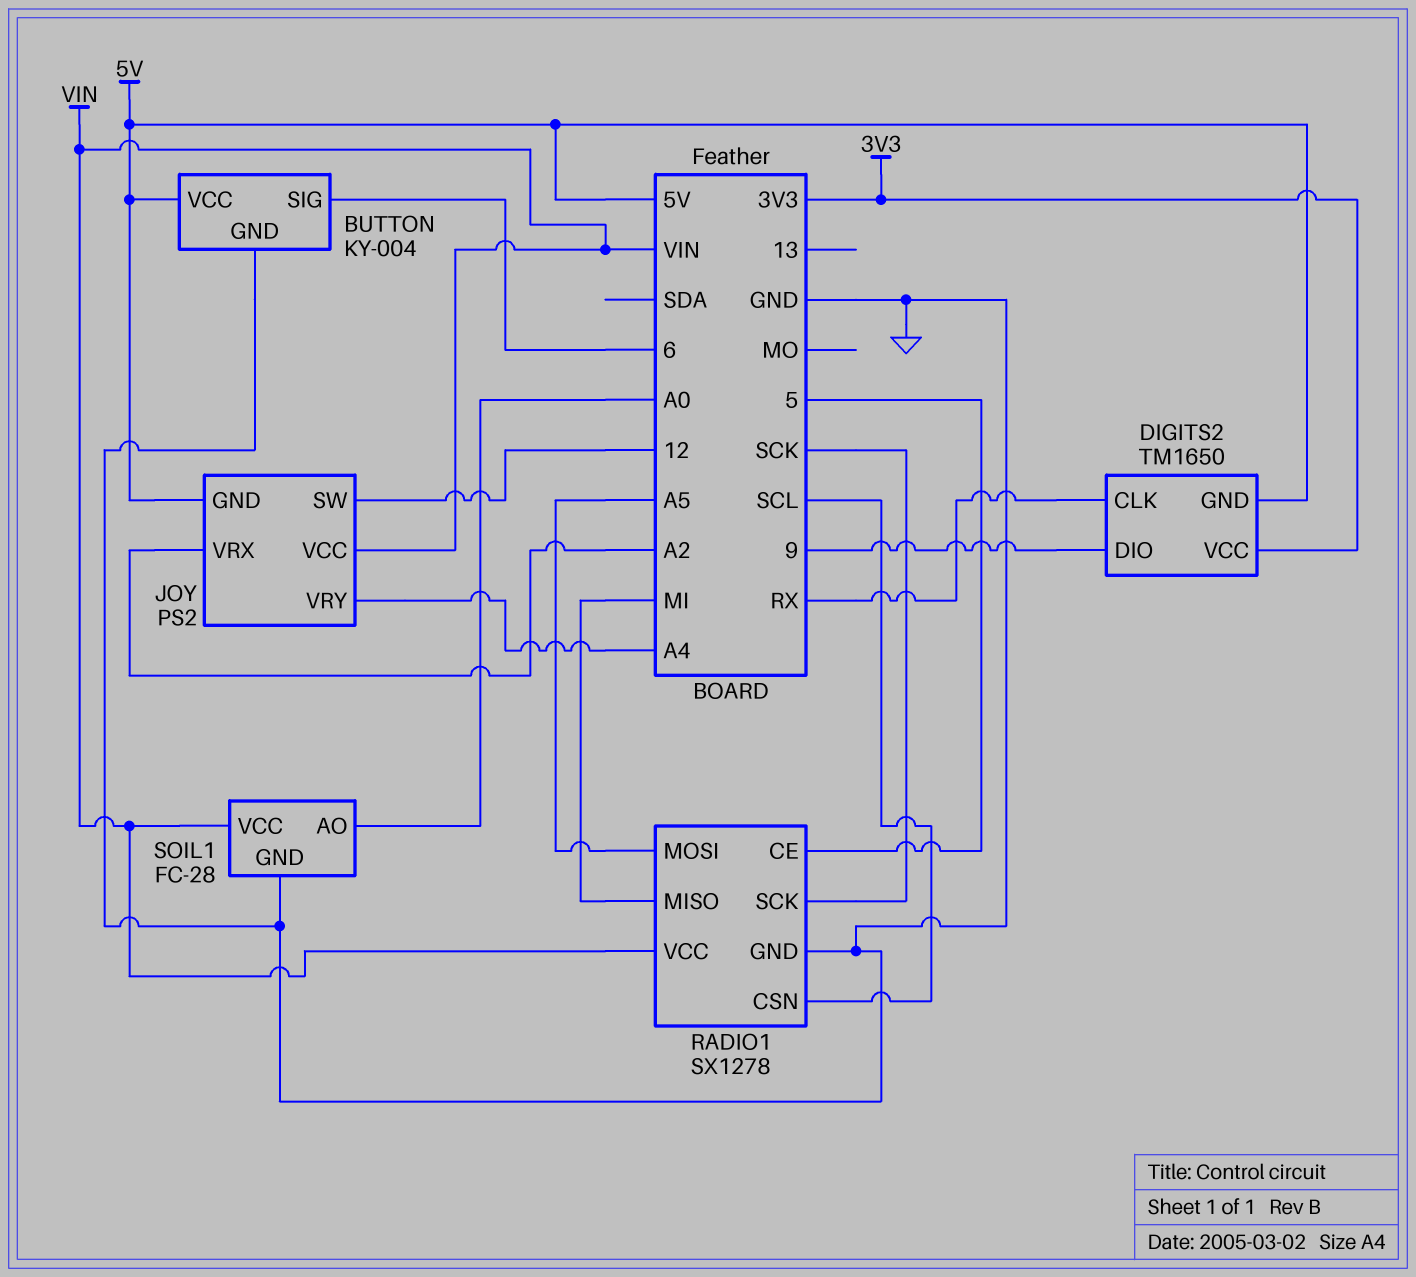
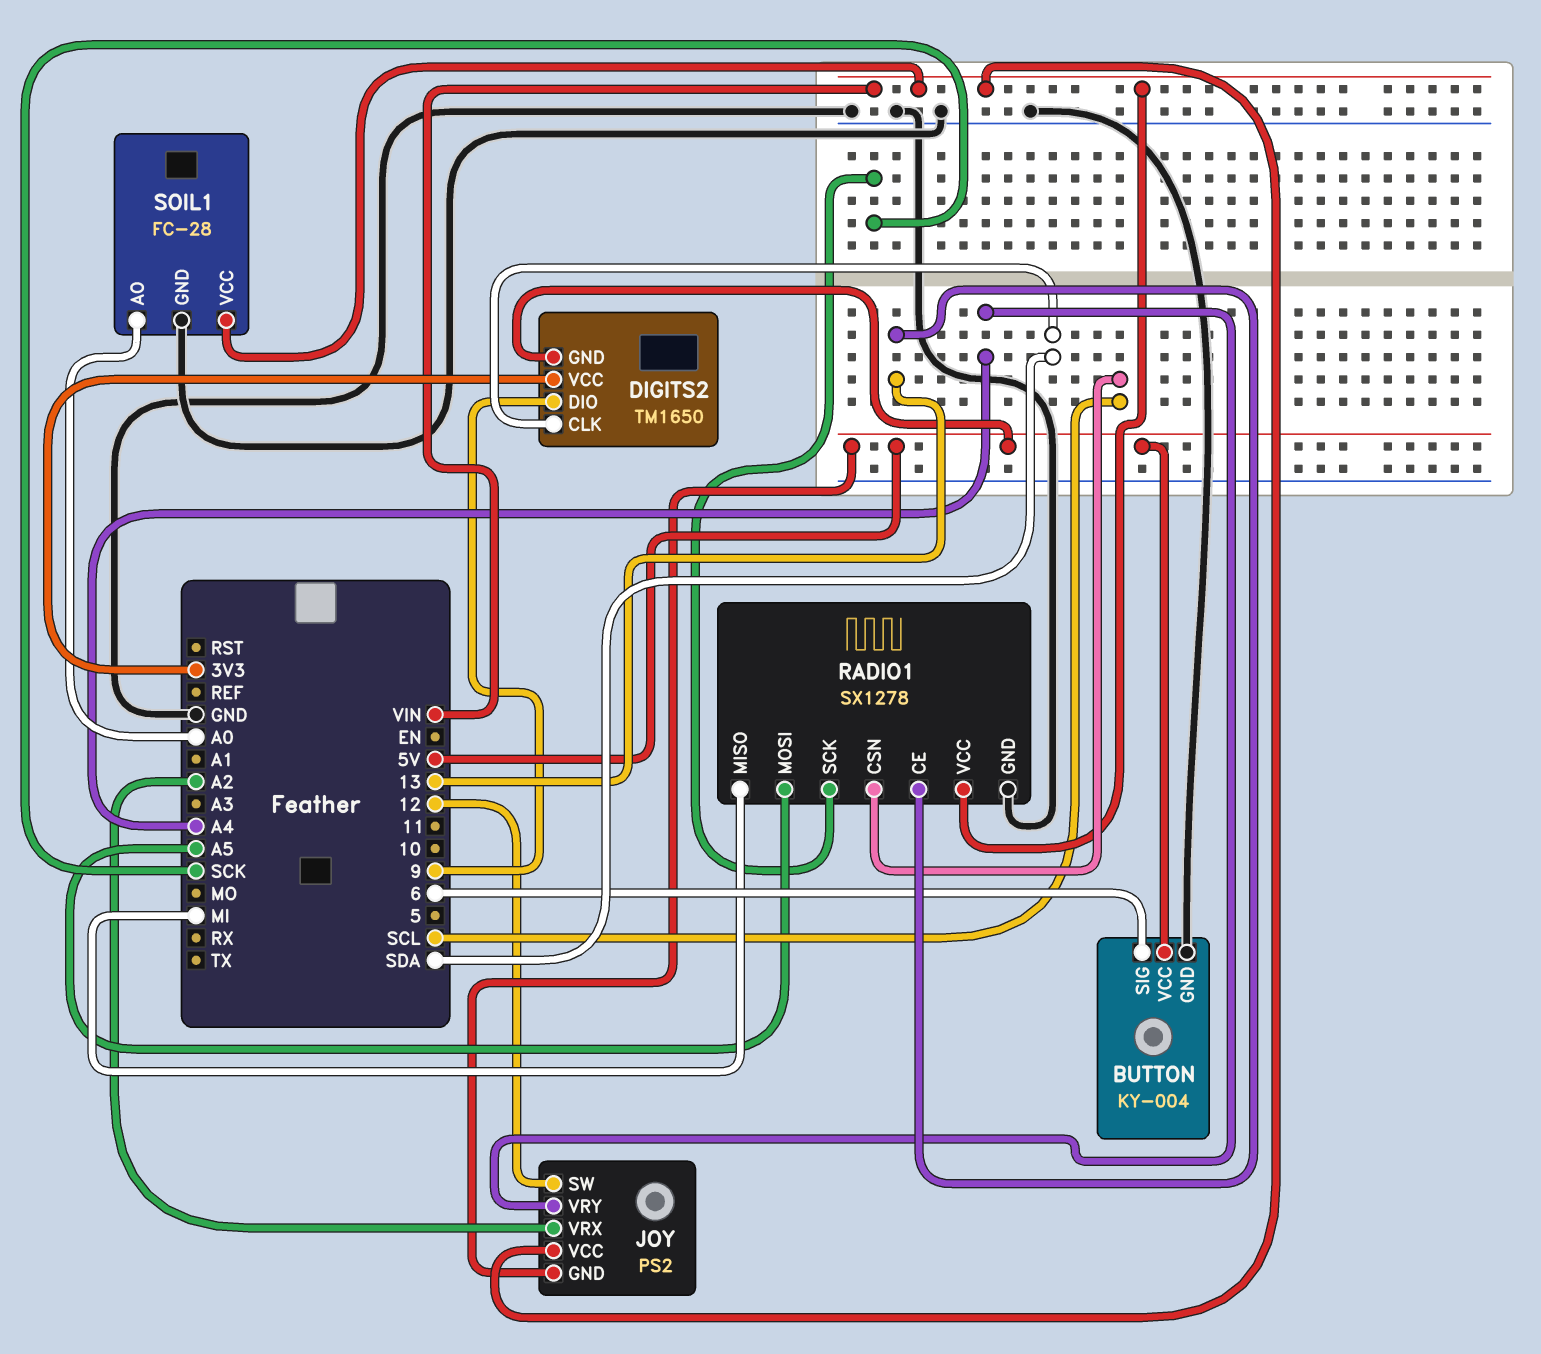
DIGITS2 pin CLK: RX -> SDA
RADIO1 pin CE: 5 -> 13

